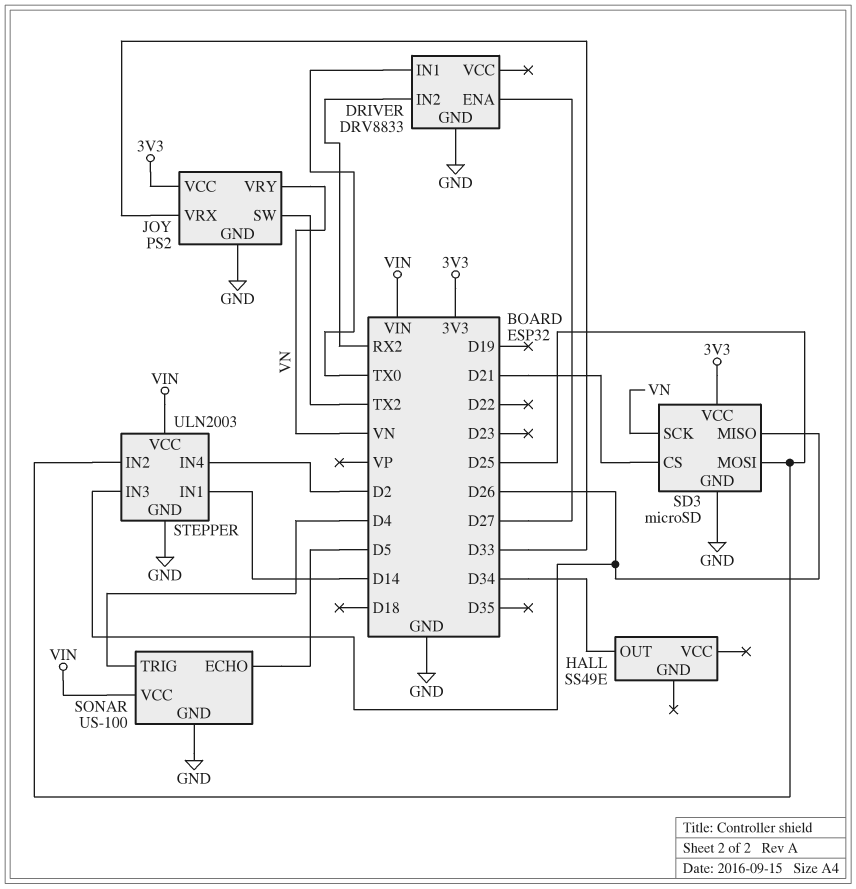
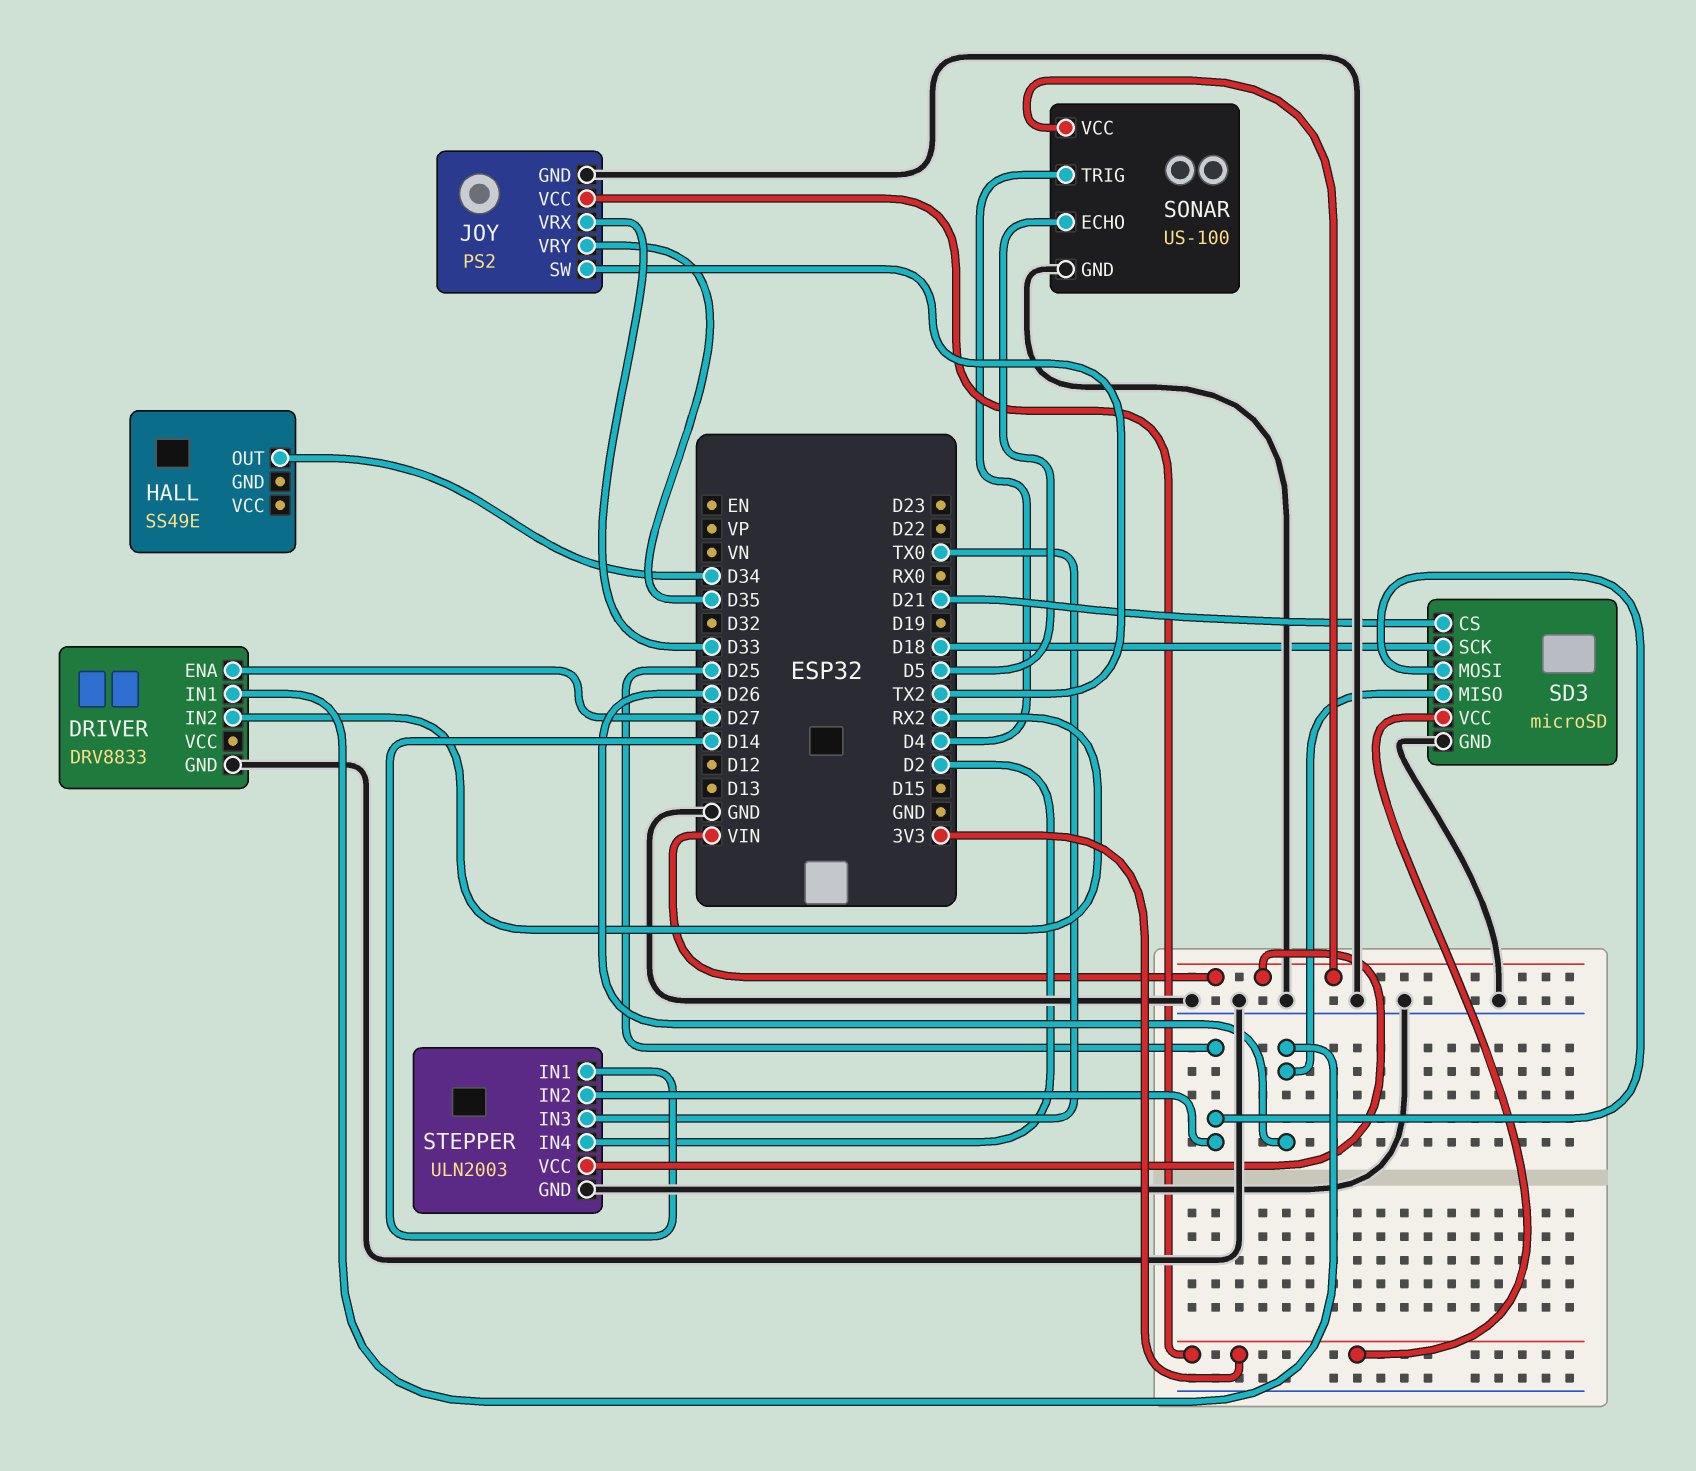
DRIVER pin IN1: TX0 -> D26
JOY pin VRY: VN -> D35
SD3 pin SCK: VN -> D18
STEPPER pin IN3: D26 -> TX0

